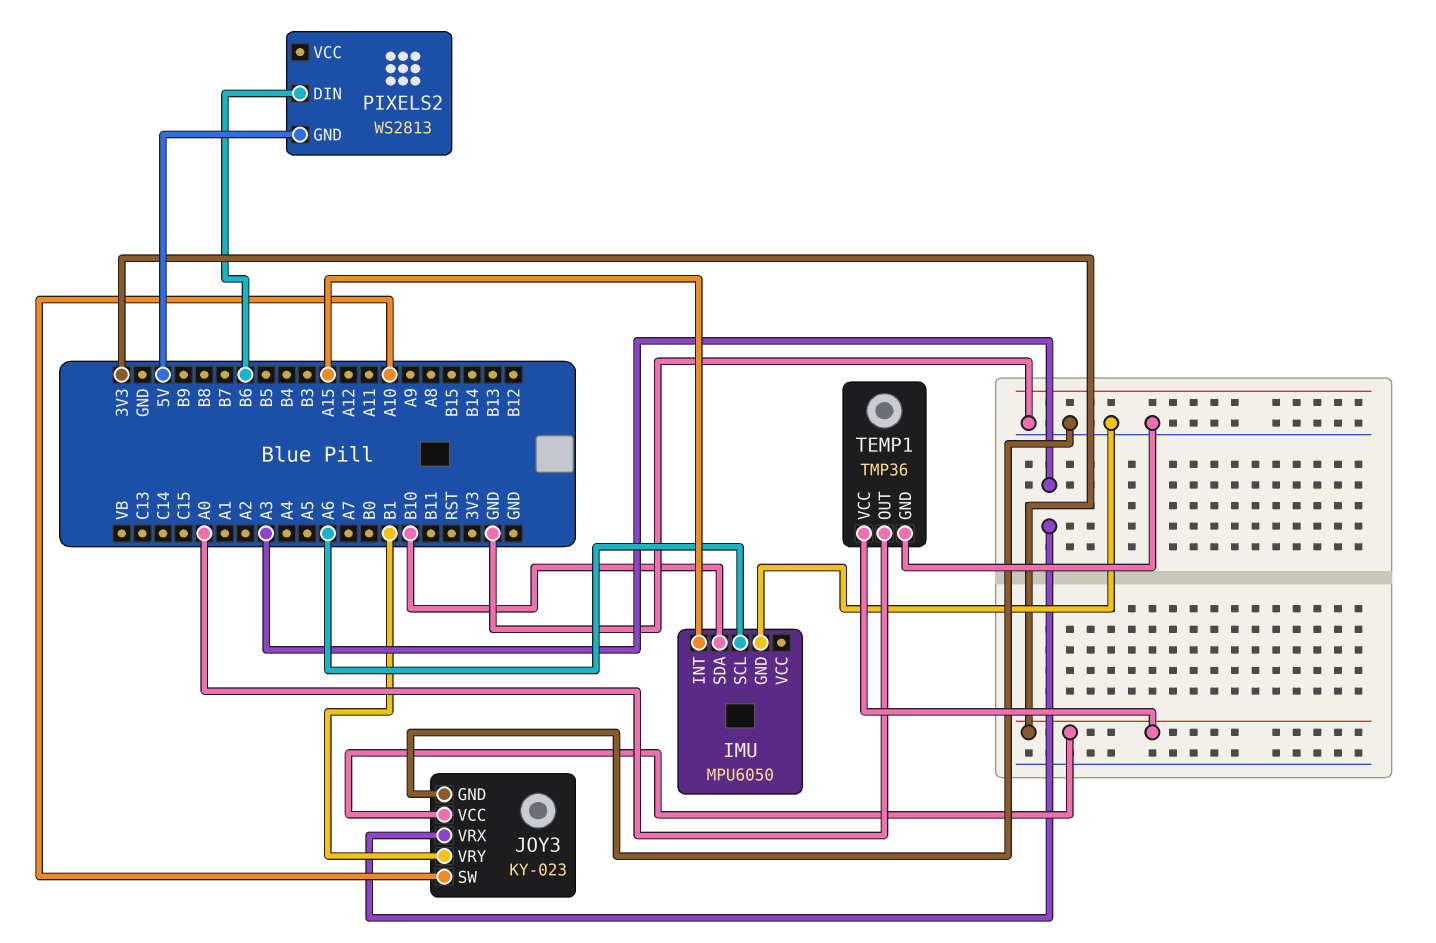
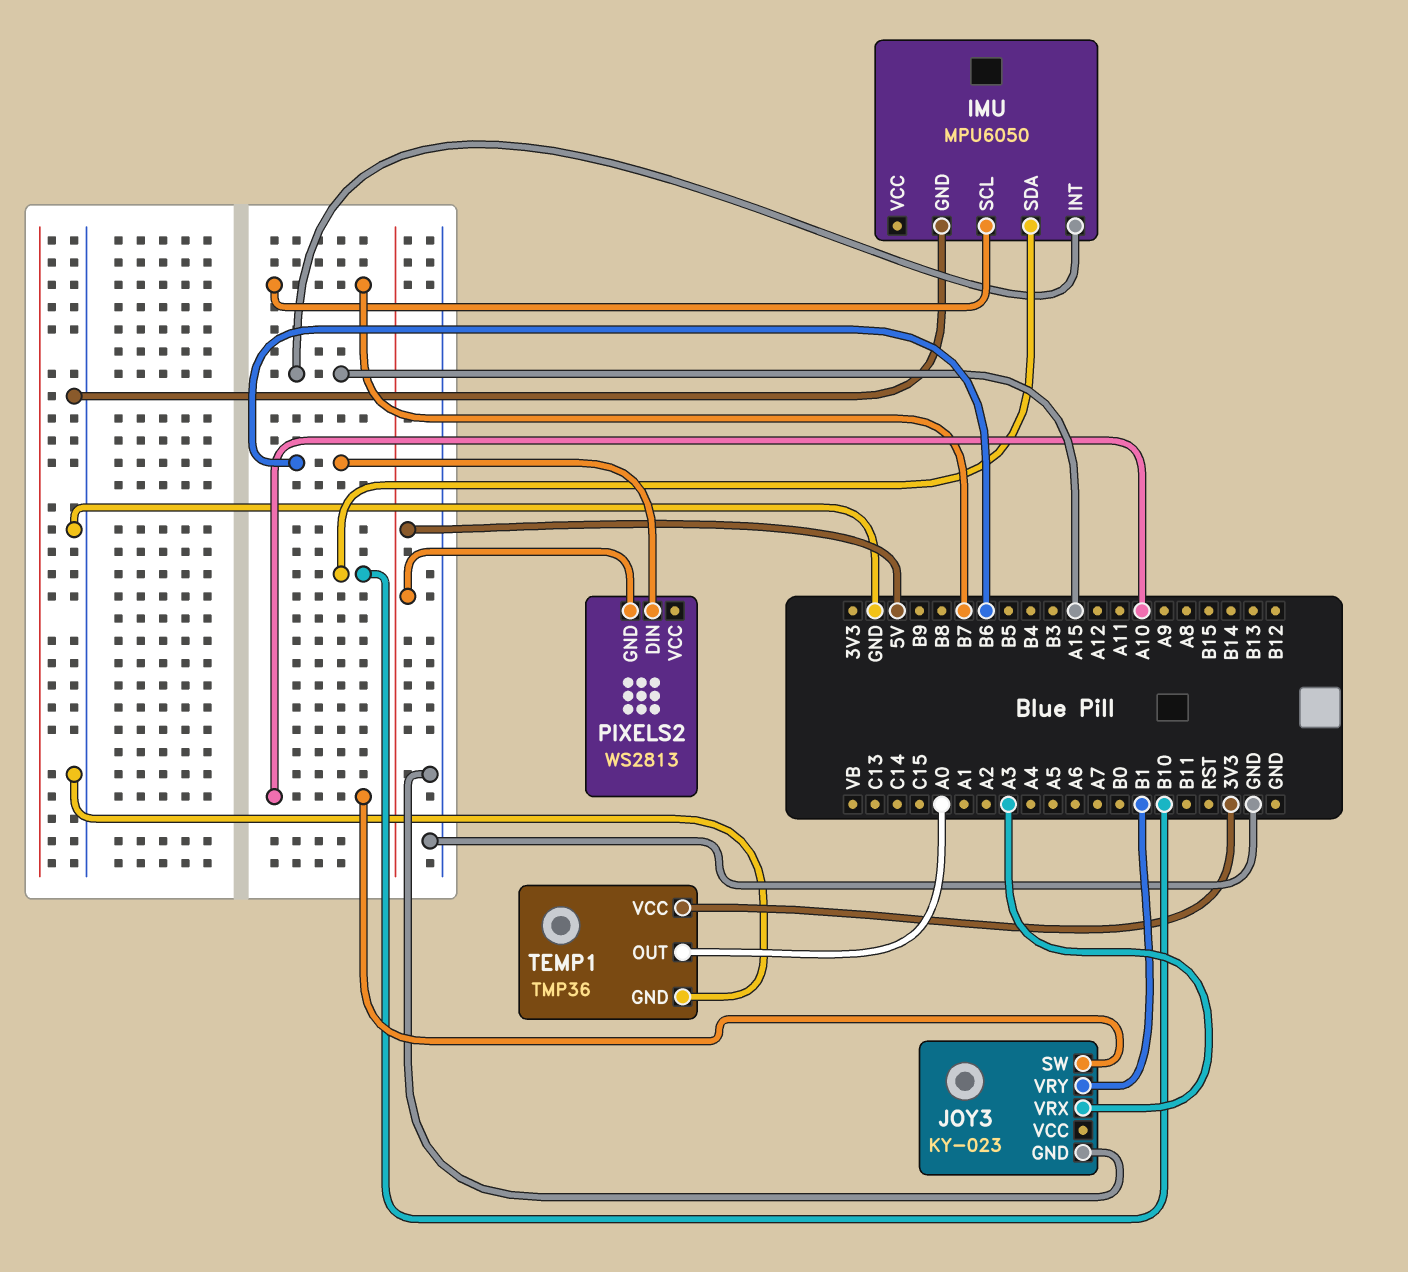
IMU pin SCL: A6 -> B7
JOY3 pin VCC: 3V3 -> none

